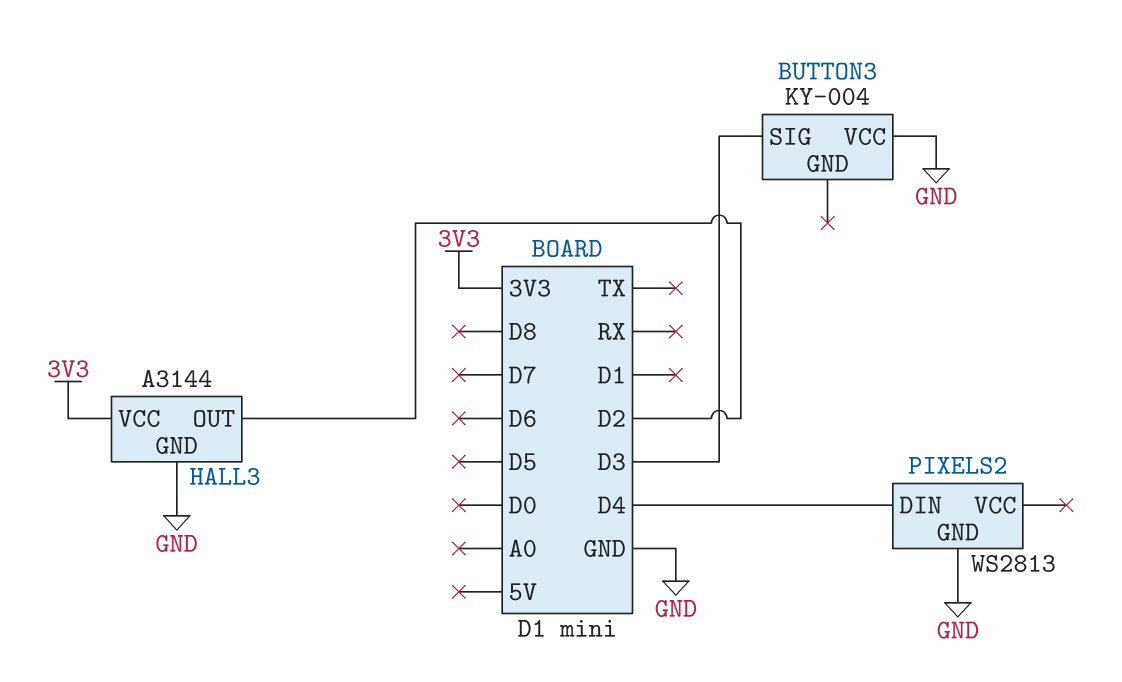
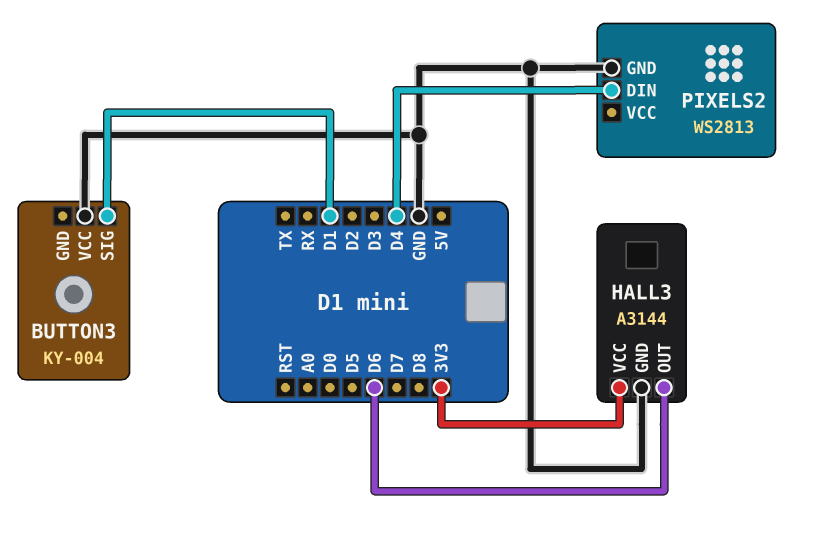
BUTTON3 pin SIG: D3 -> D1
HALL3 pin OUT: D2 -> D6

